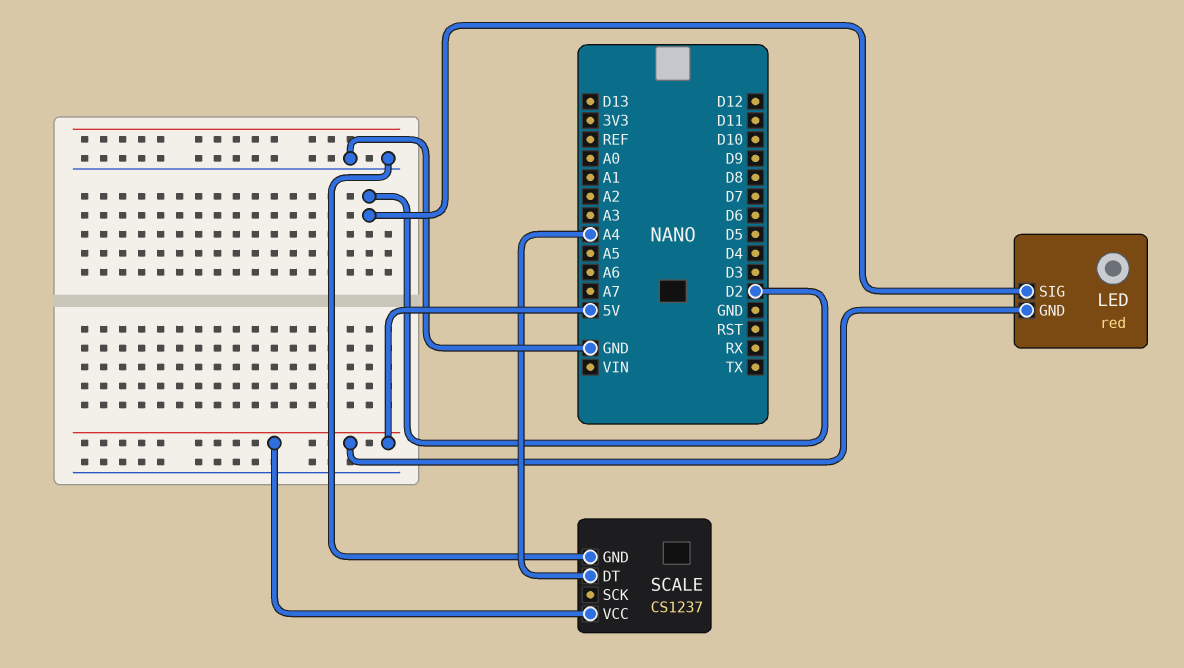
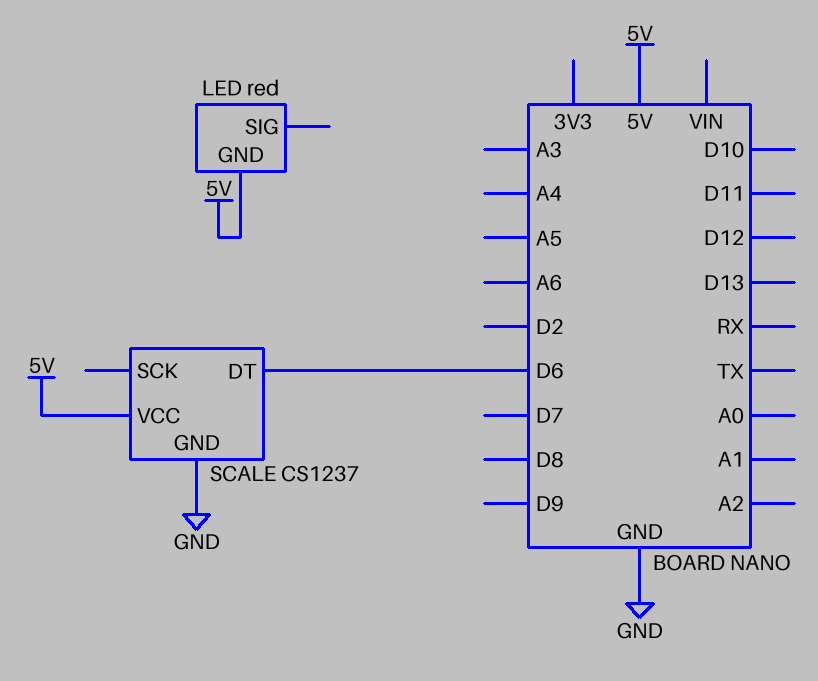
LED pin SIG: D2 -> none
SCALE pin DT: A4 -> D6

